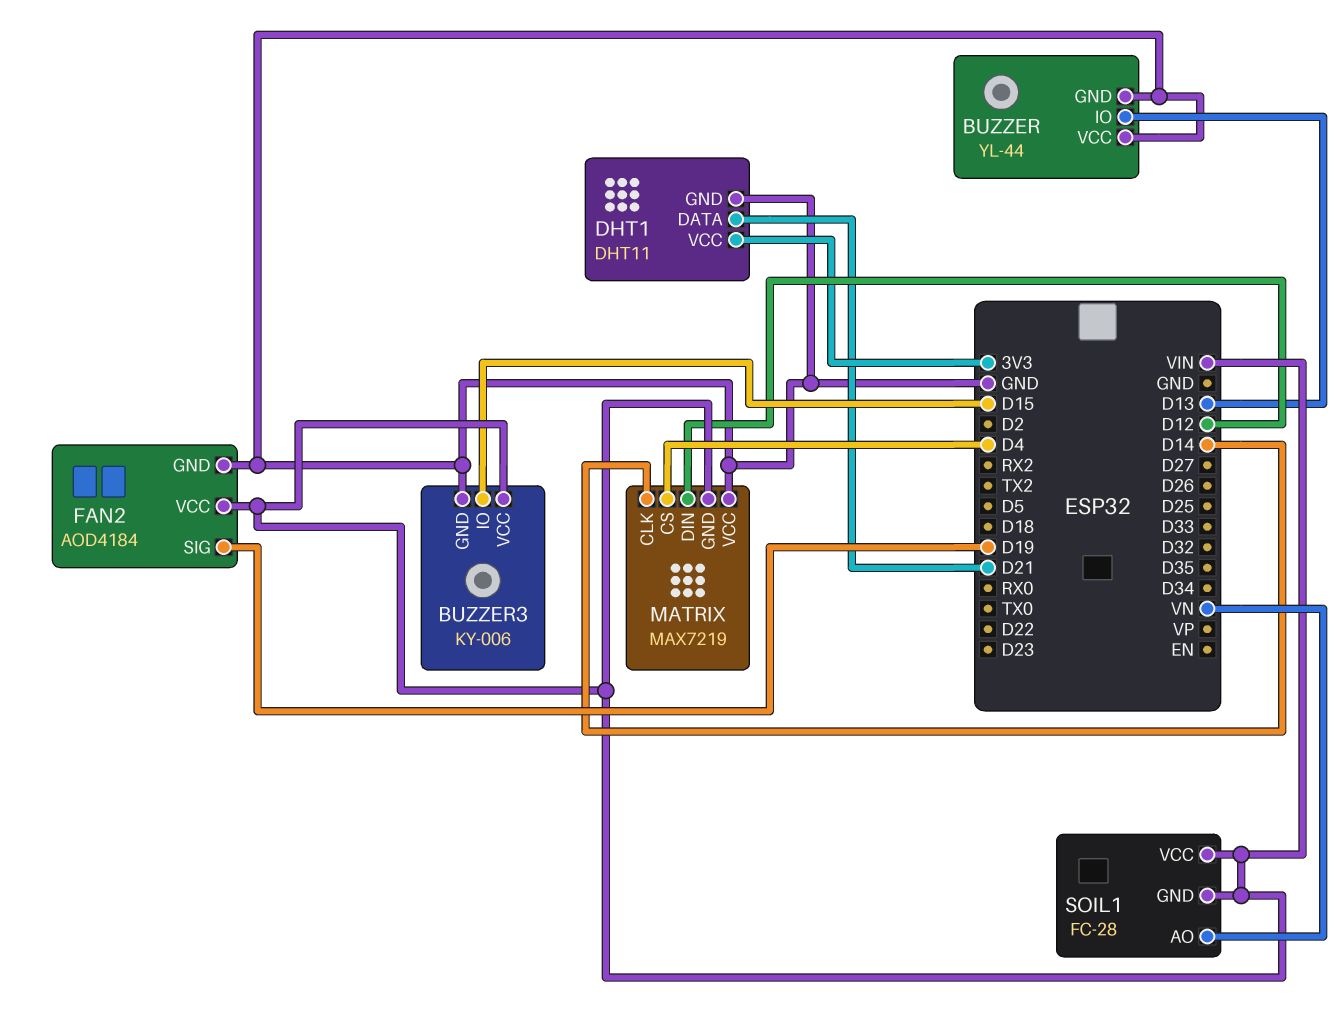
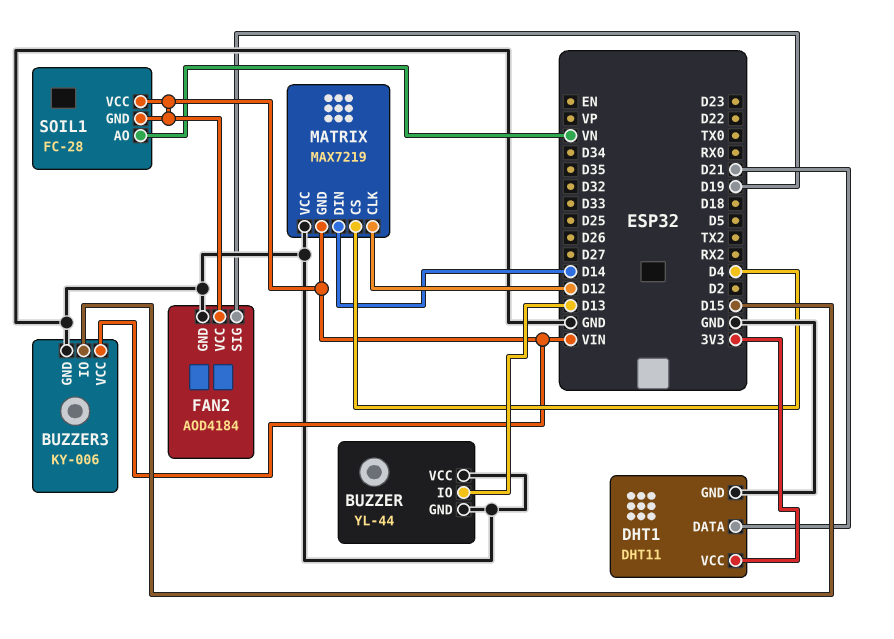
MATRIX pin CLK: D14 -> D12
MATRIX pin DIN: D12 -> D14

